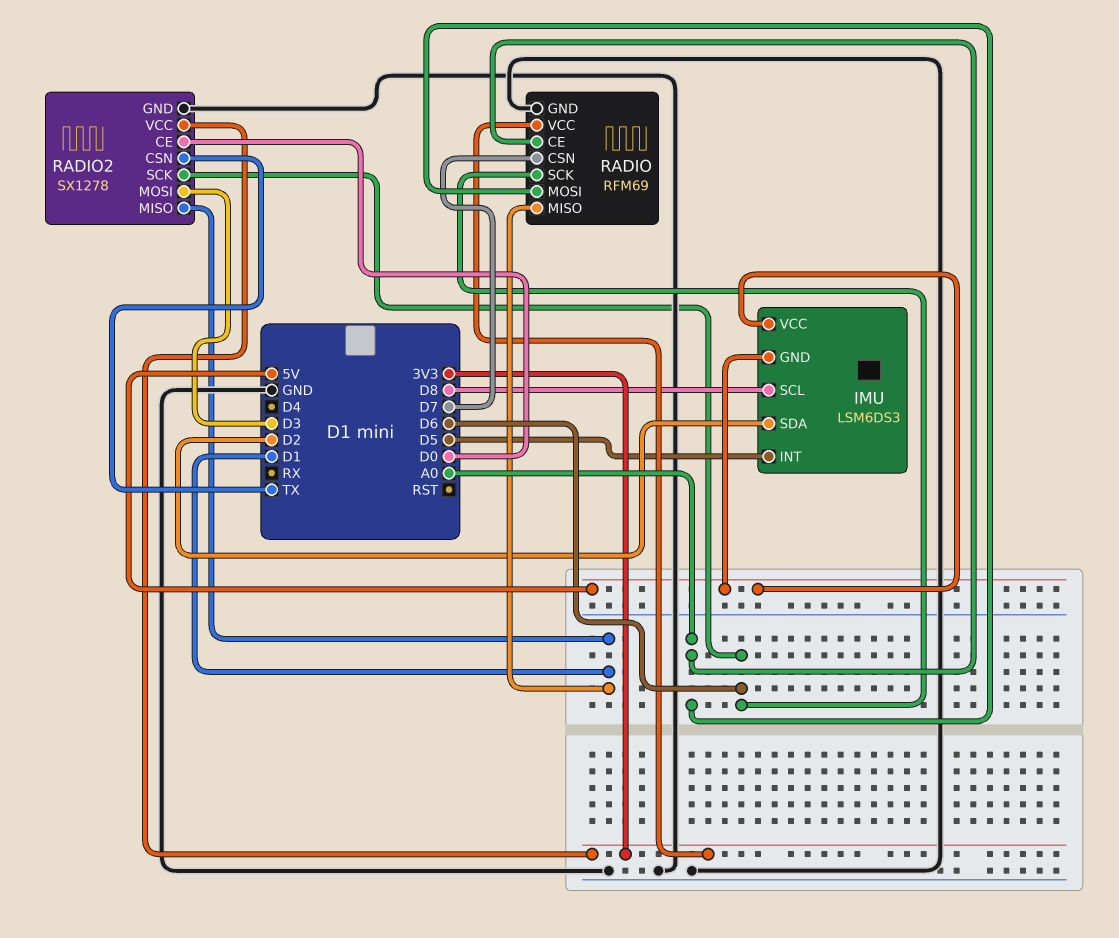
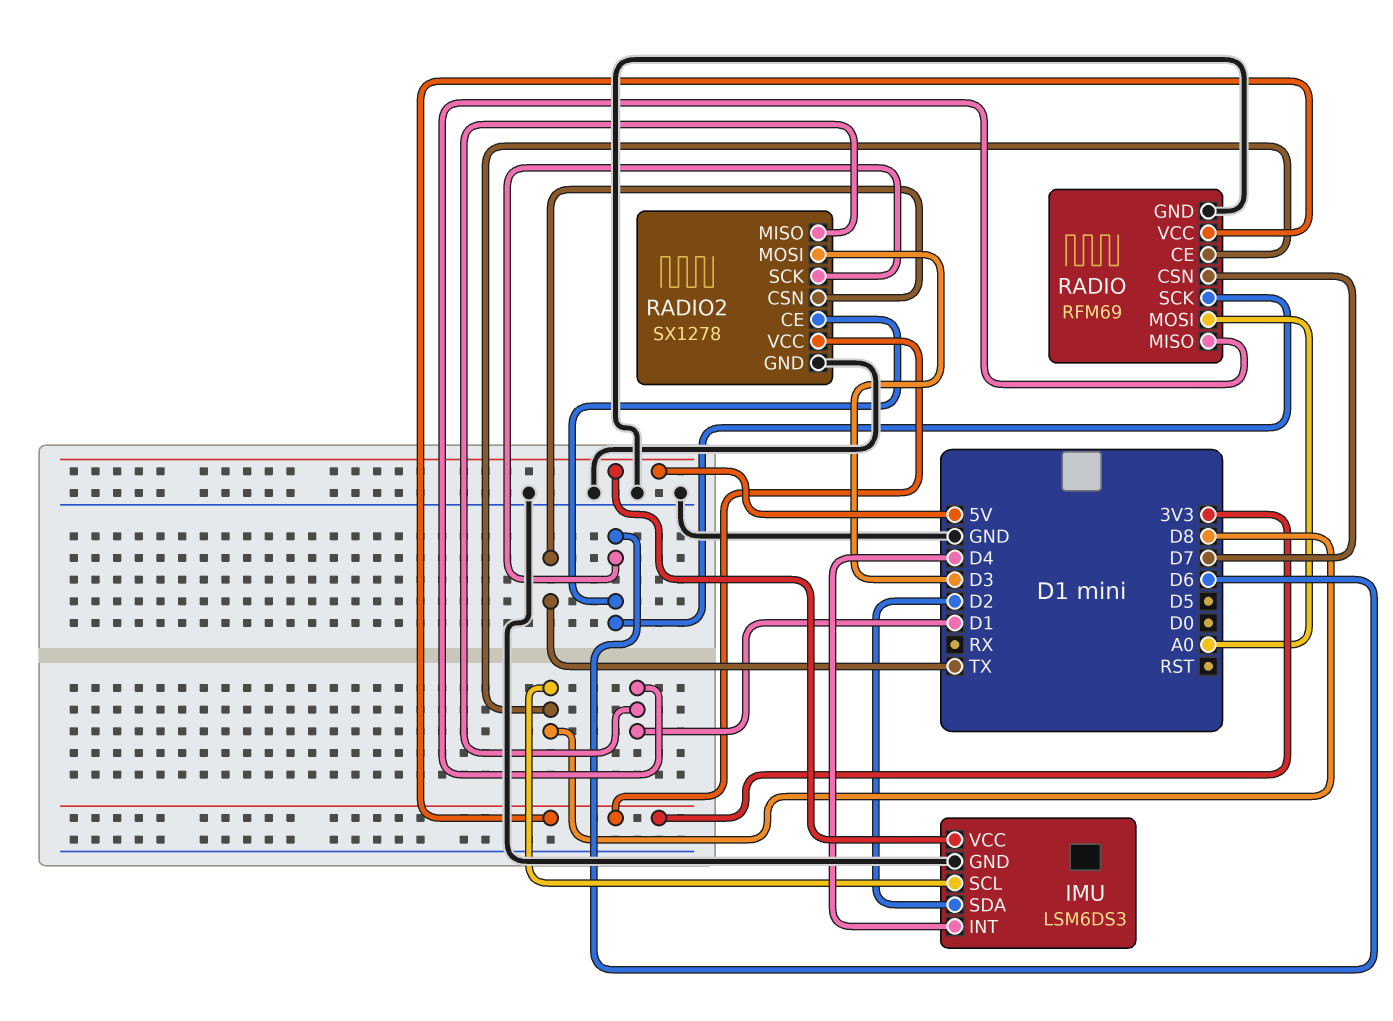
IMU pin GND: 5V -> GND
IMU pin INT: D5 -> D4
RADIO pin CE: A0 -> D8
RADIO2 pin CE: D0 -> D6

